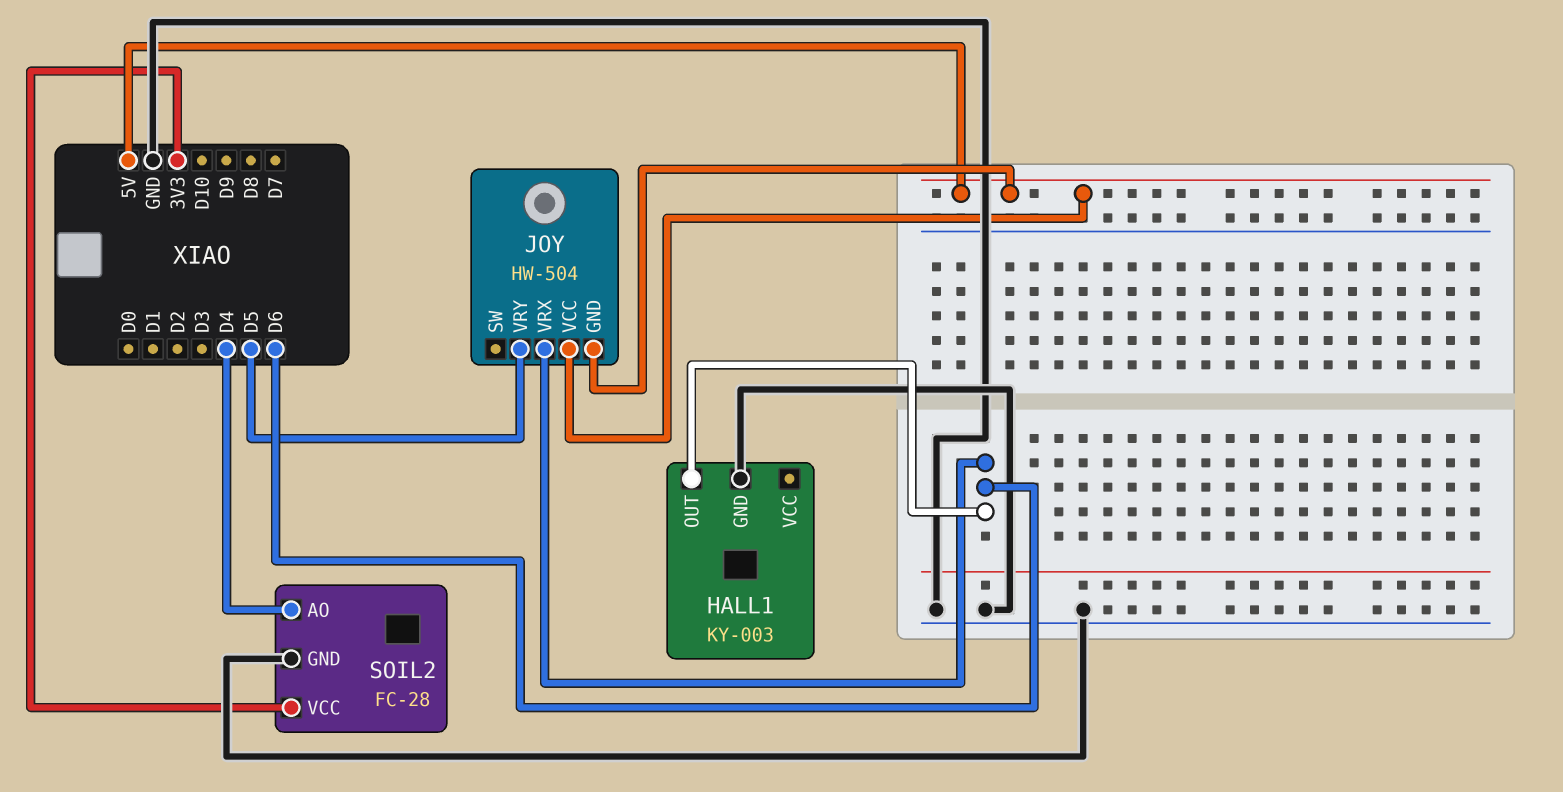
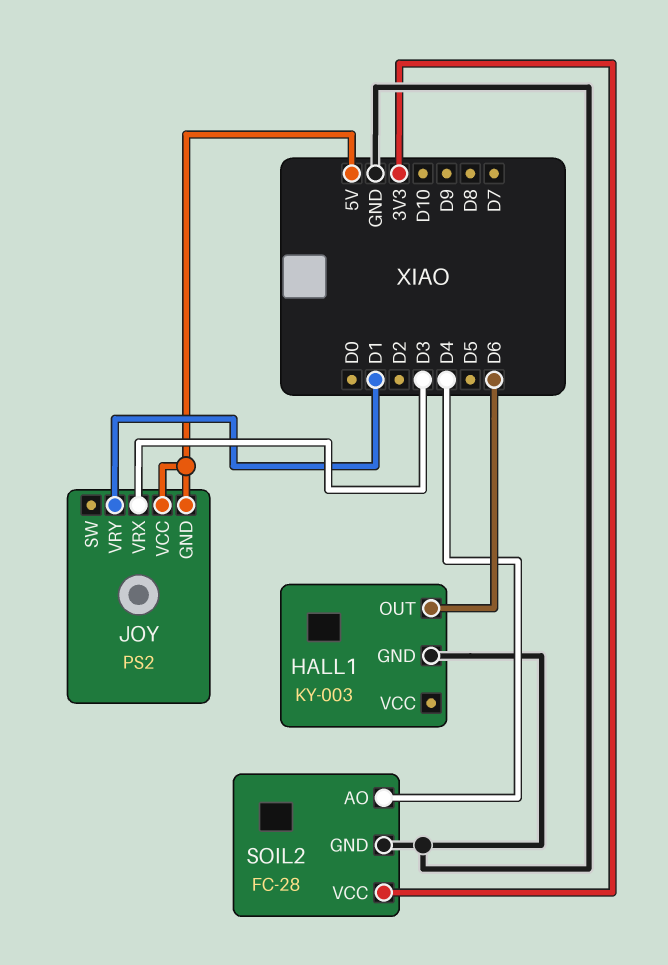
JOY: HW-504 -> PS2
JOY pin VRX: D6 -> D3
JOY pin VRY: D5 -> D1

